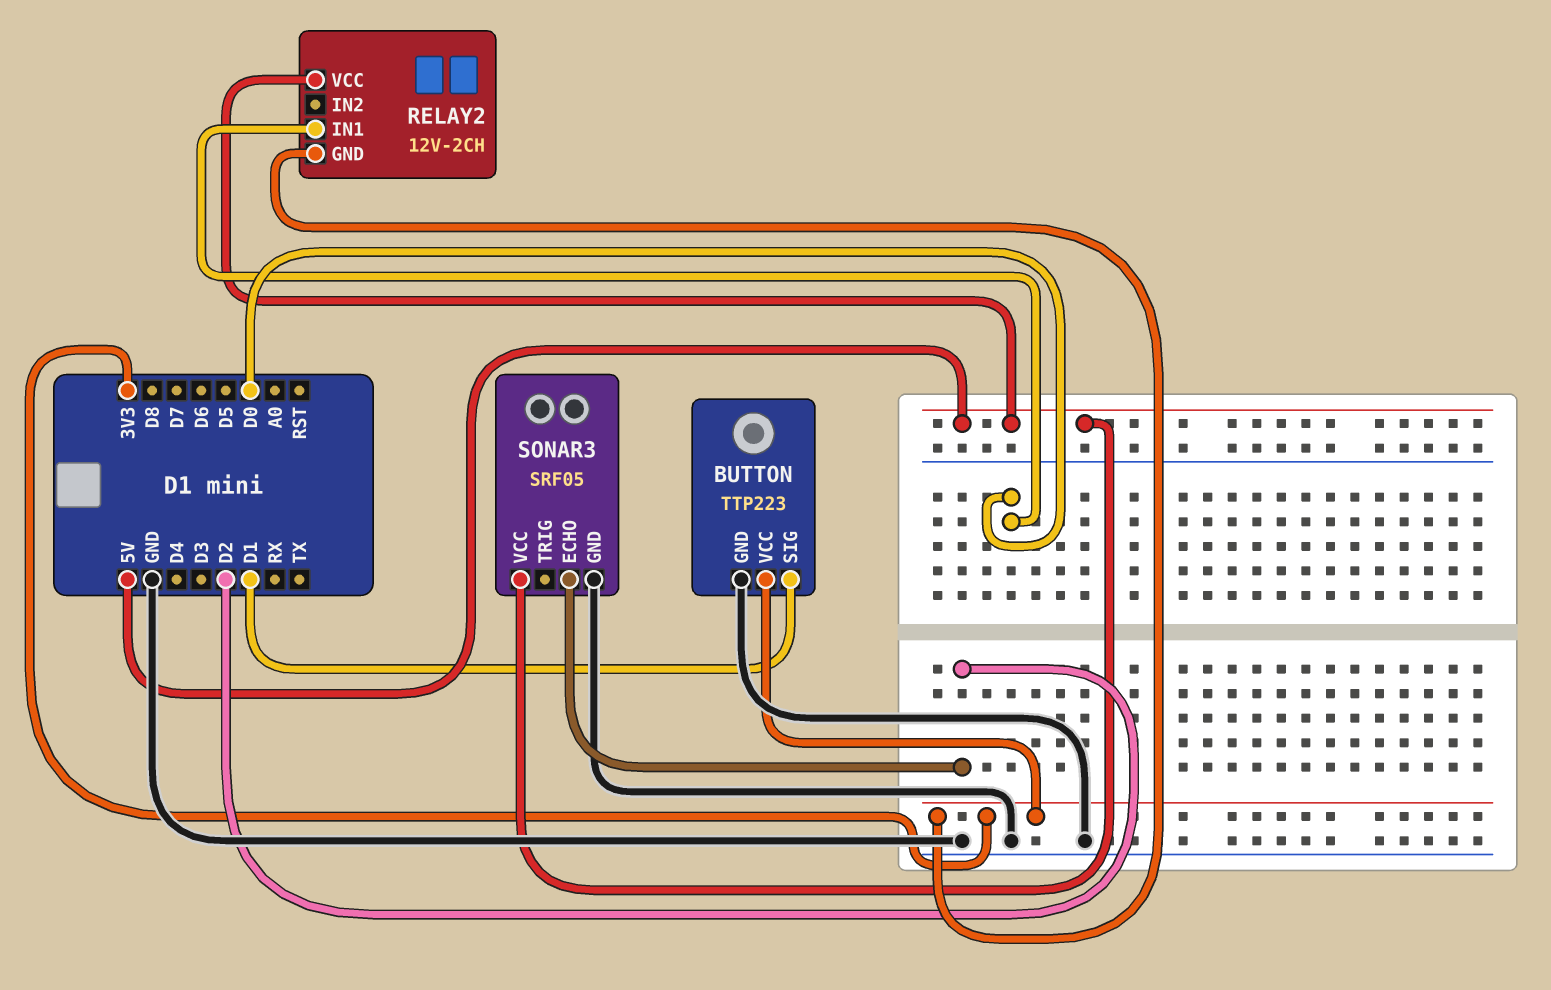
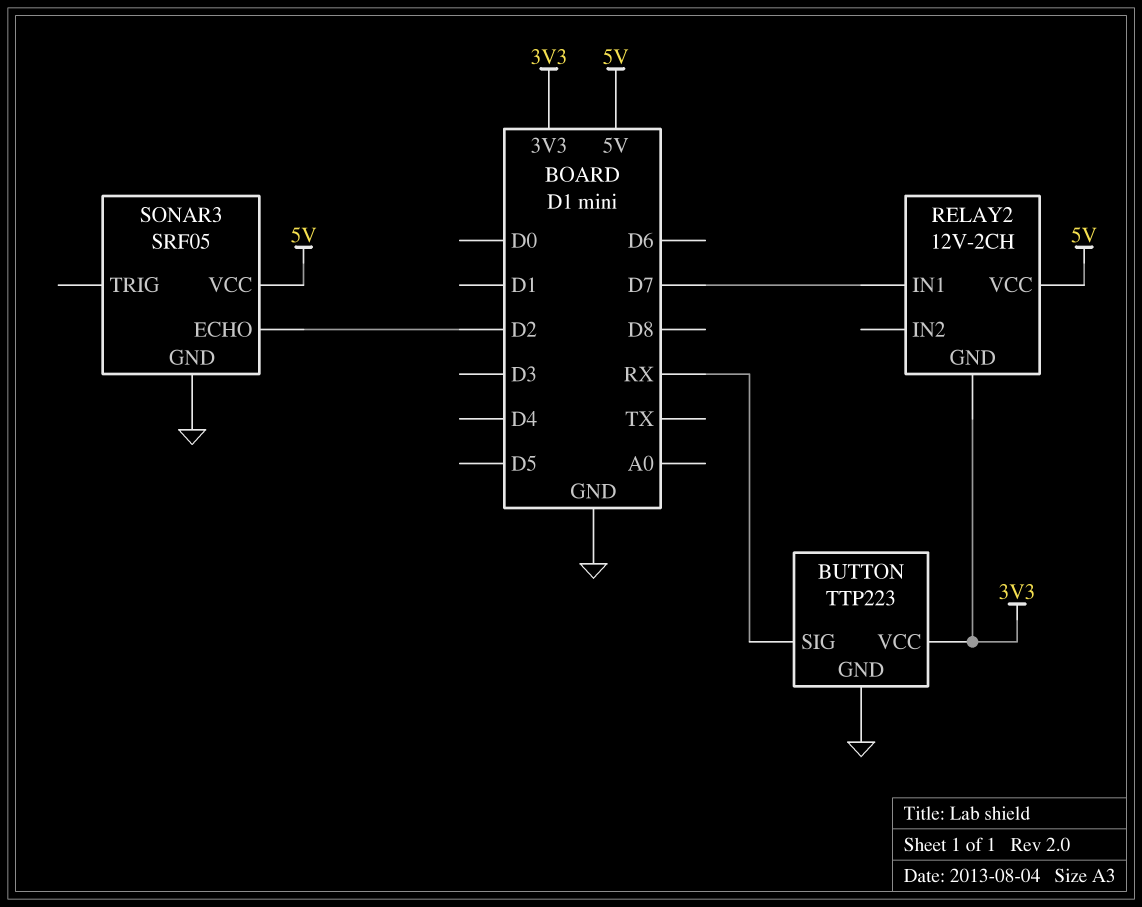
BUTTON pin SIG: D1 -> RX
RELAY2 pin IN1: D0 -> D7

